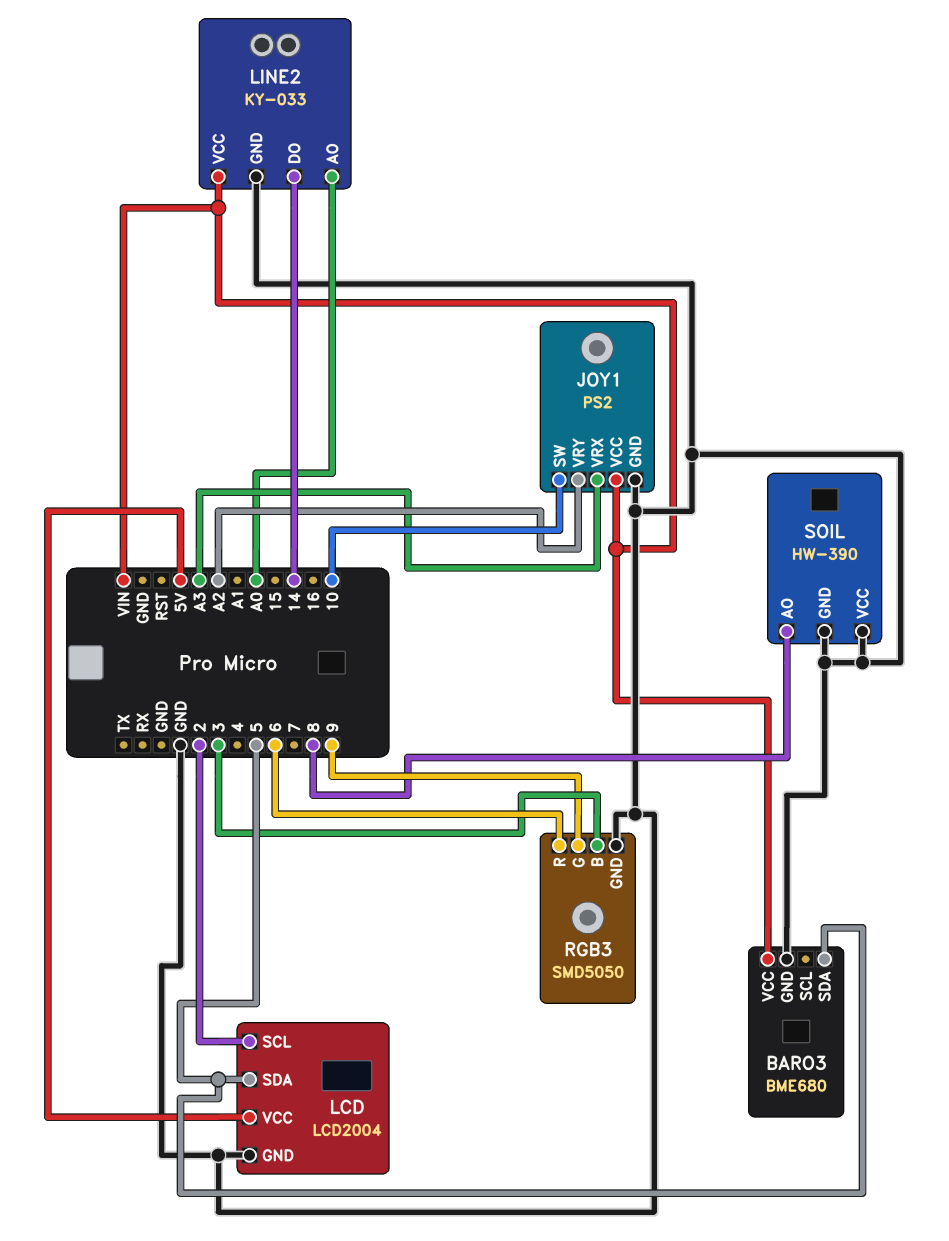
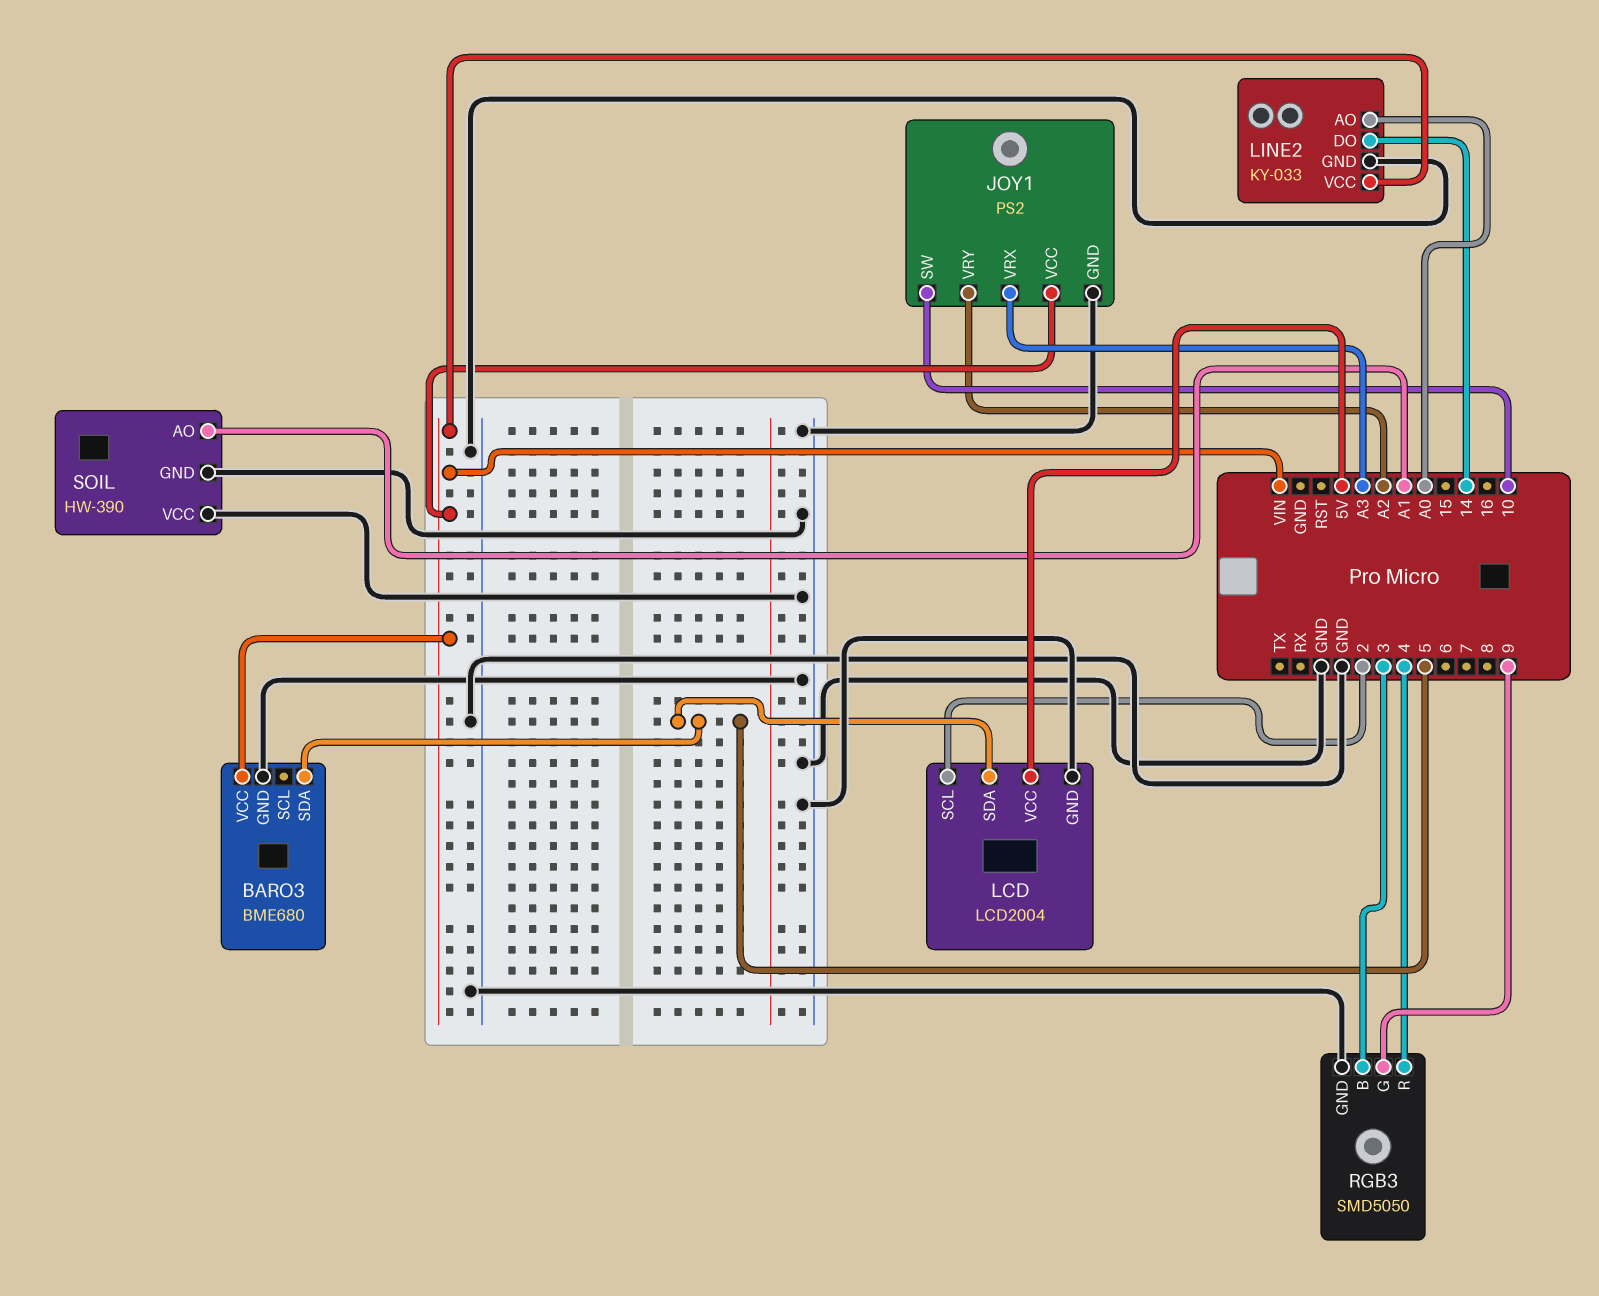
RGB3 pin R: 6 -> 4
SOIL pin AO: 8 -> A1

